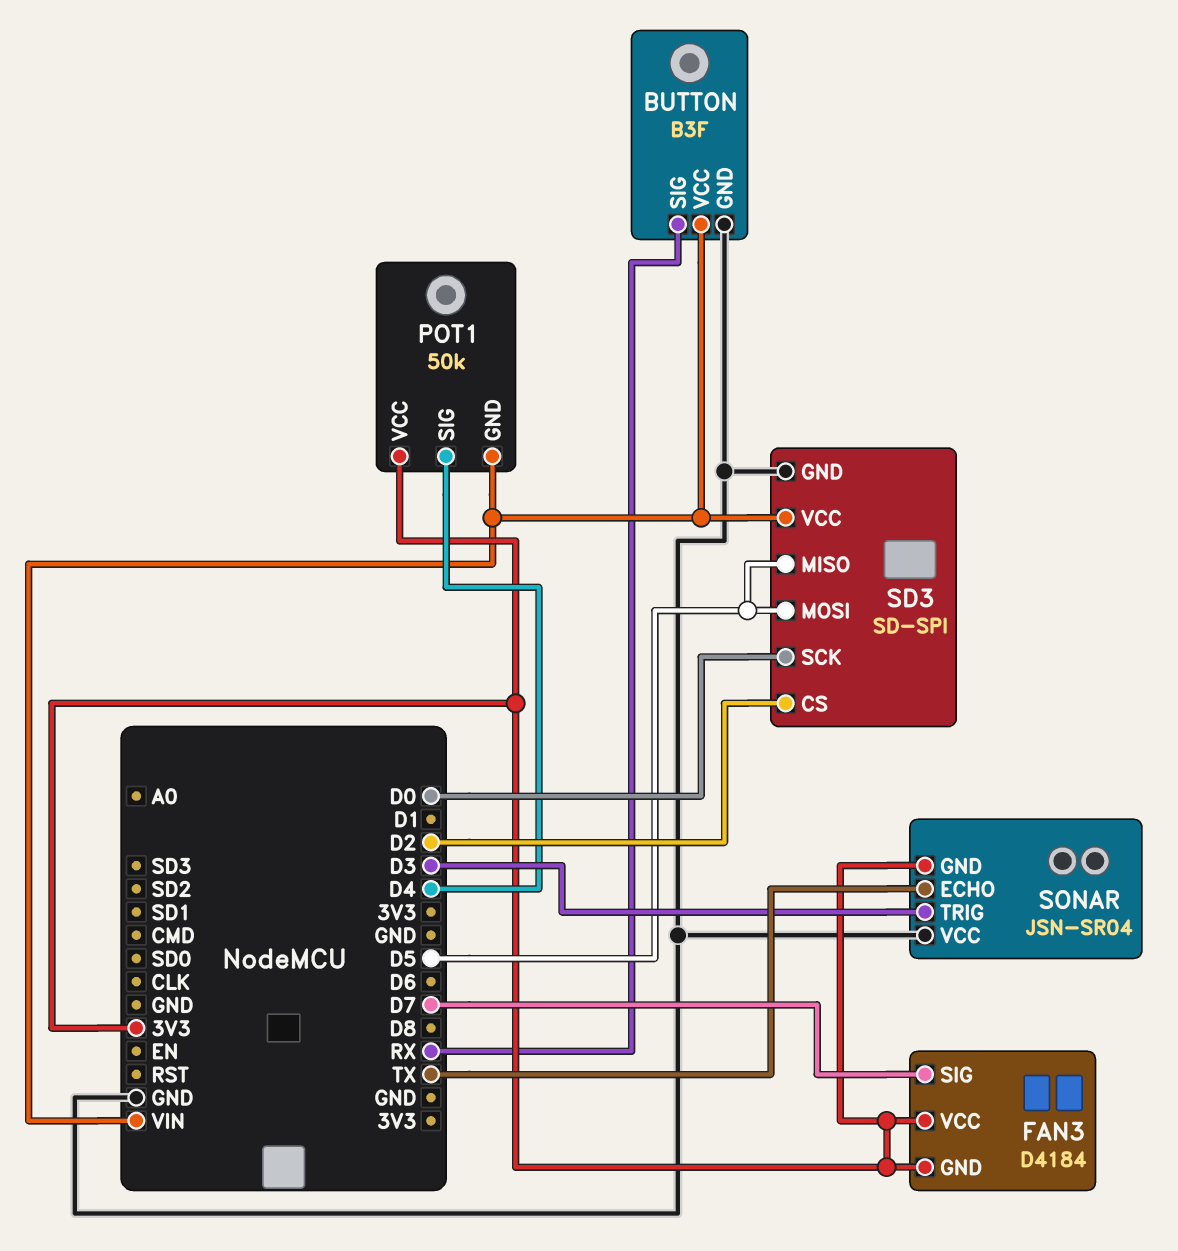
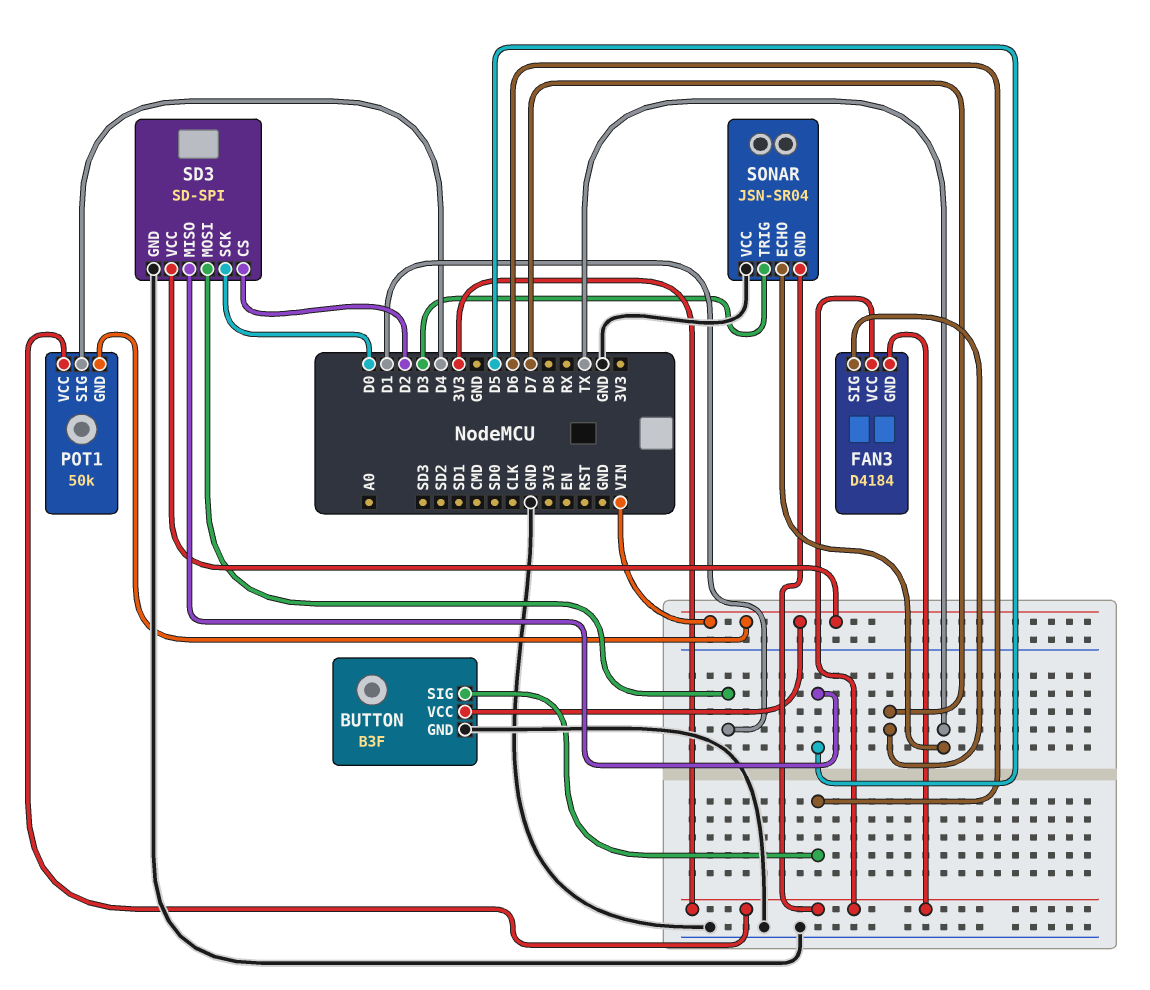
BUTTON pin SIG: RX -> D6
SD3 pin MOSI: D5 -> D1

